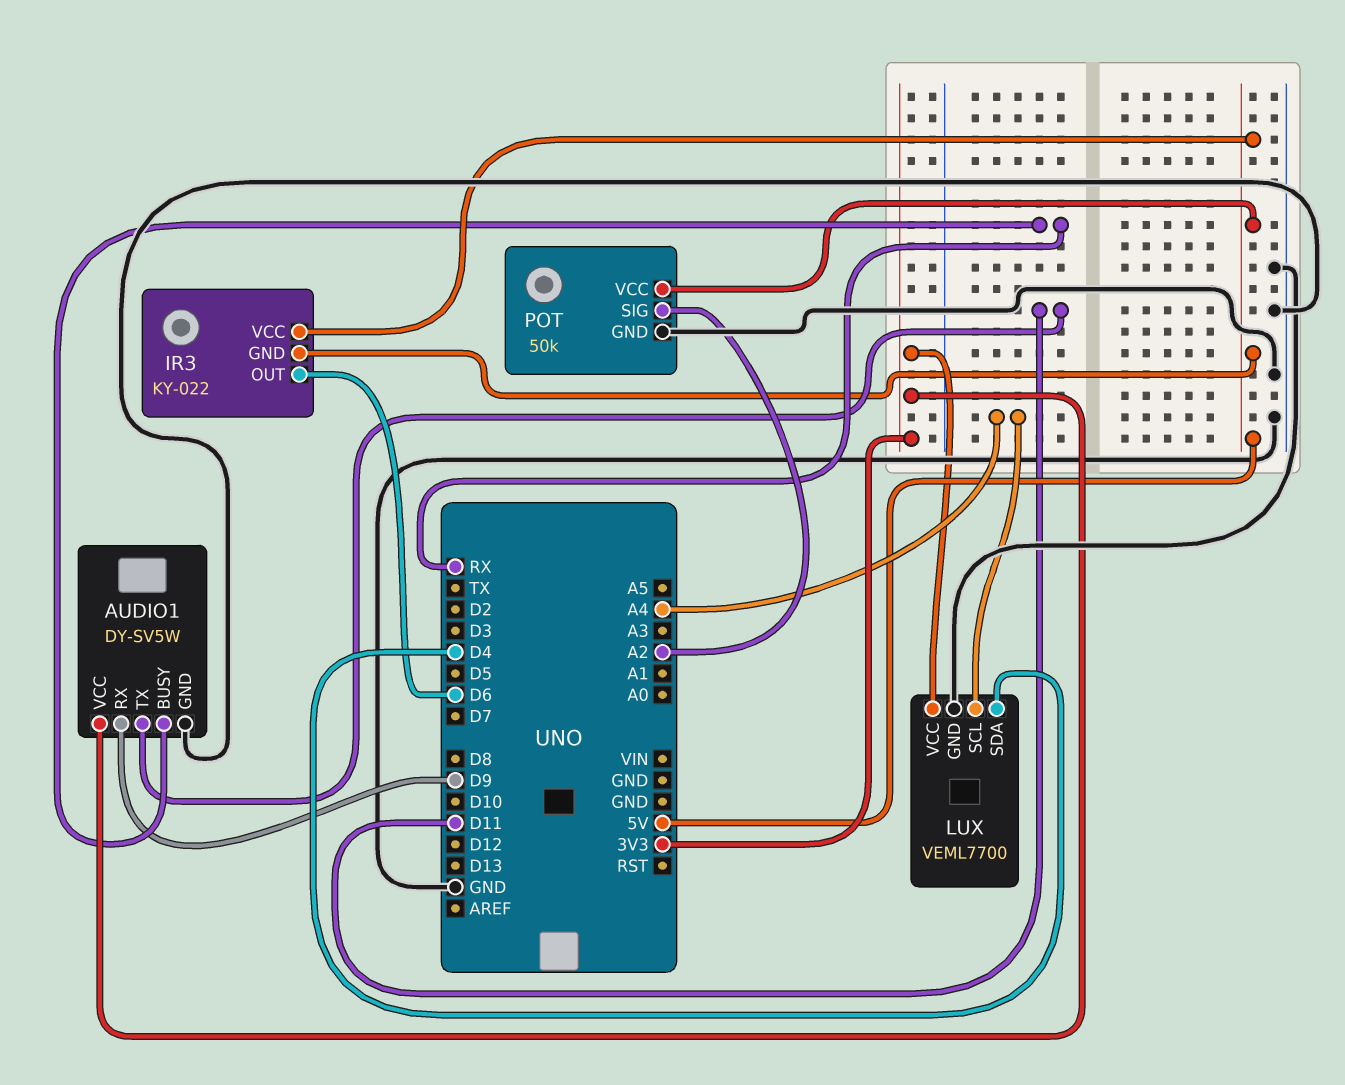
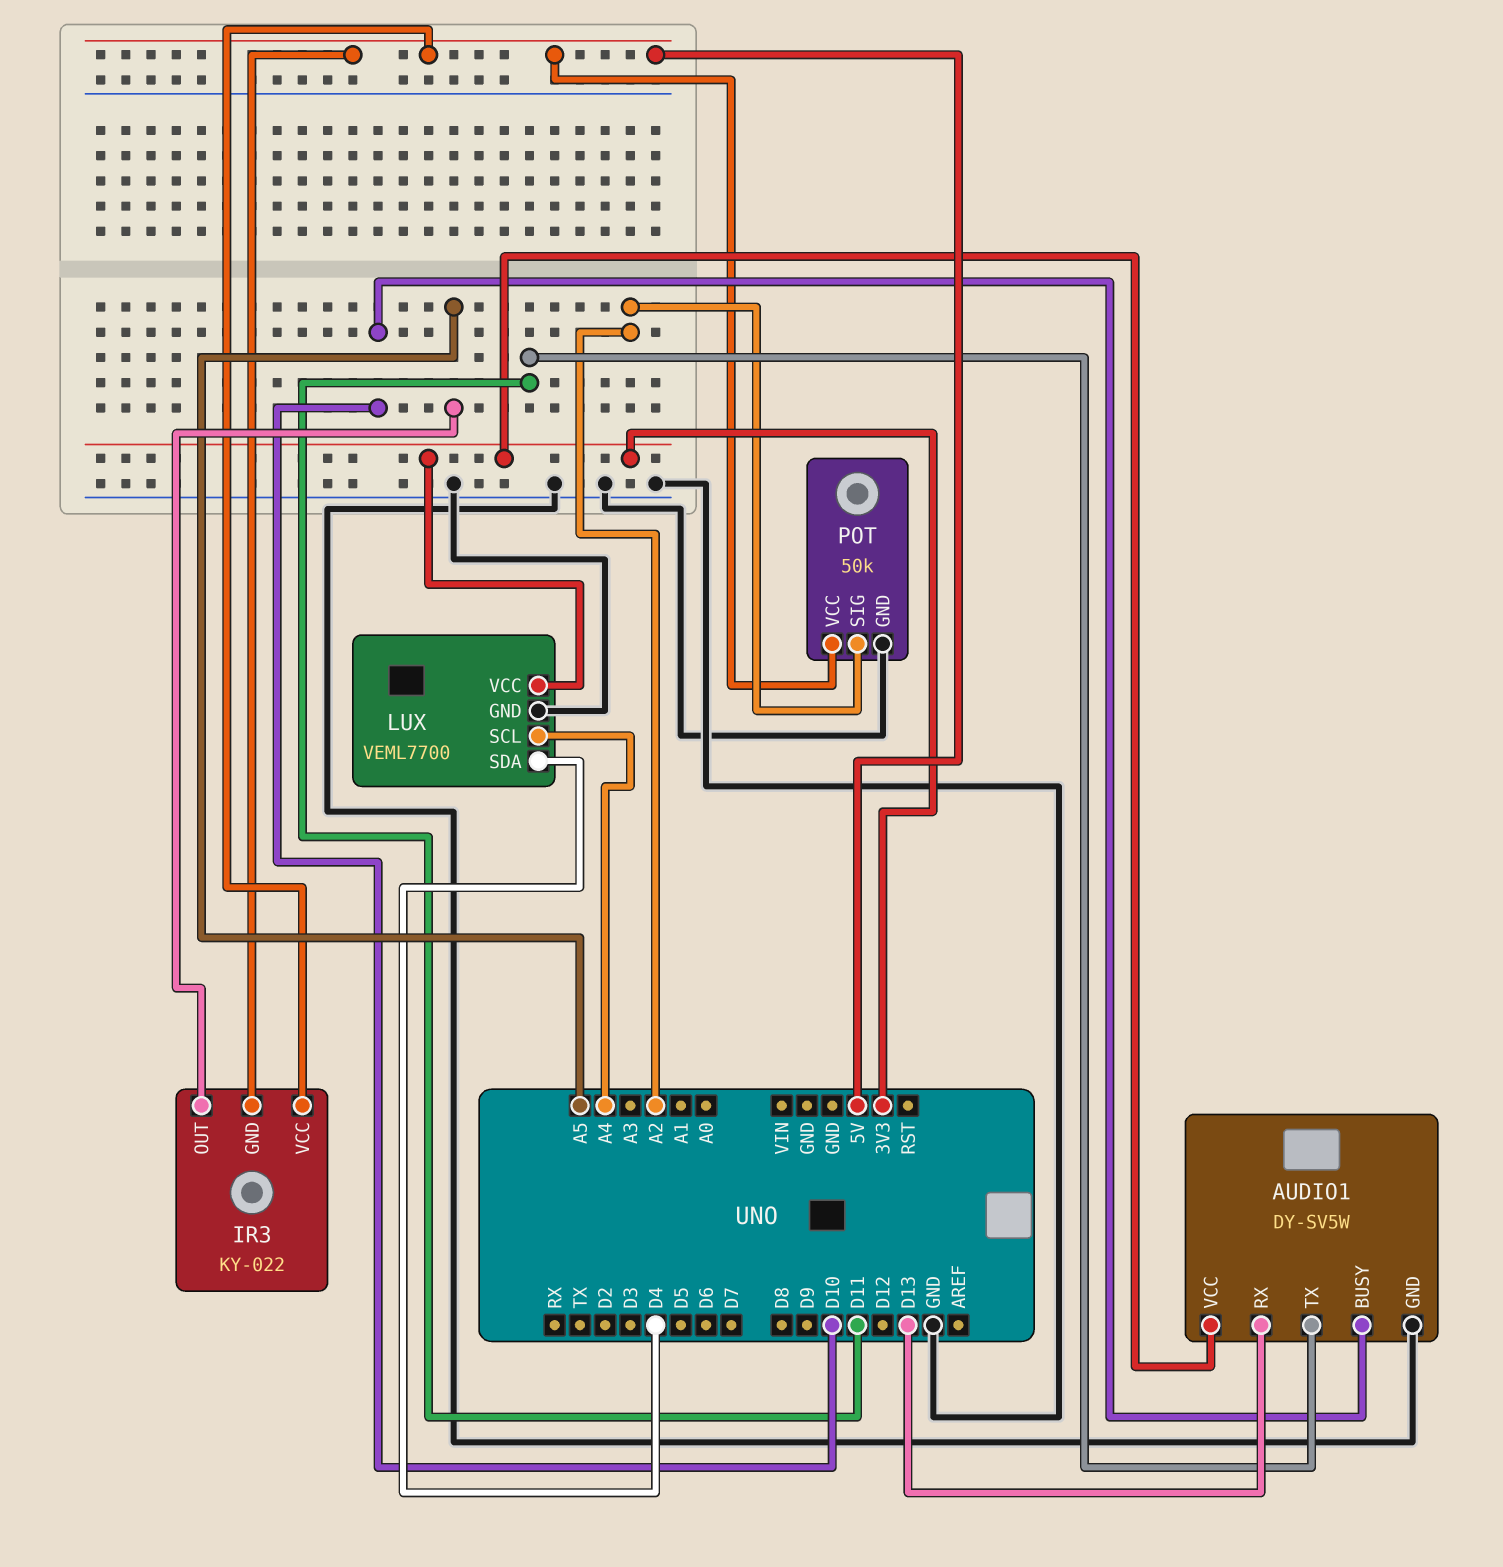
AUDIO1 pin BUSY: RX -> D10
AUDIO1 pin RX: D9 -> D13
IR3 pin OUT: D6 -> A5

